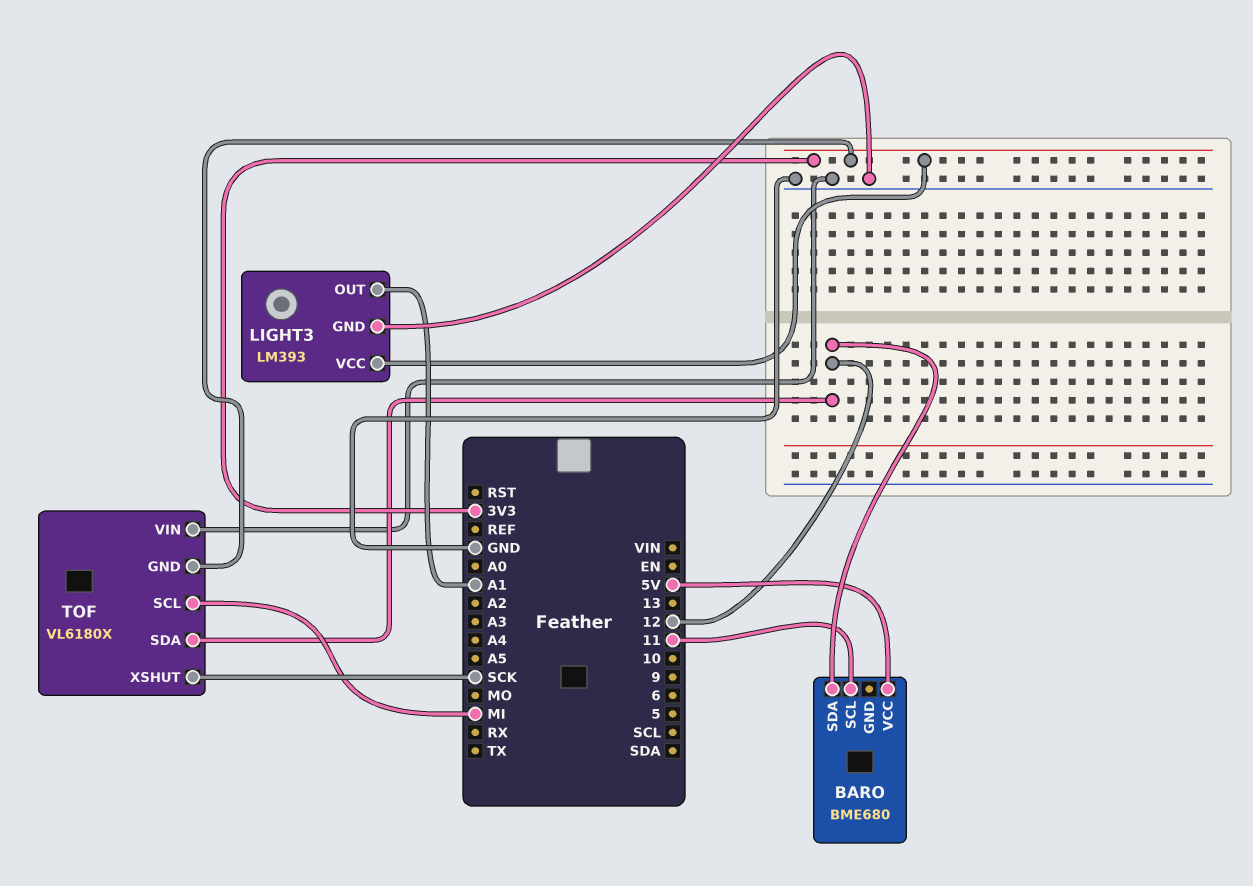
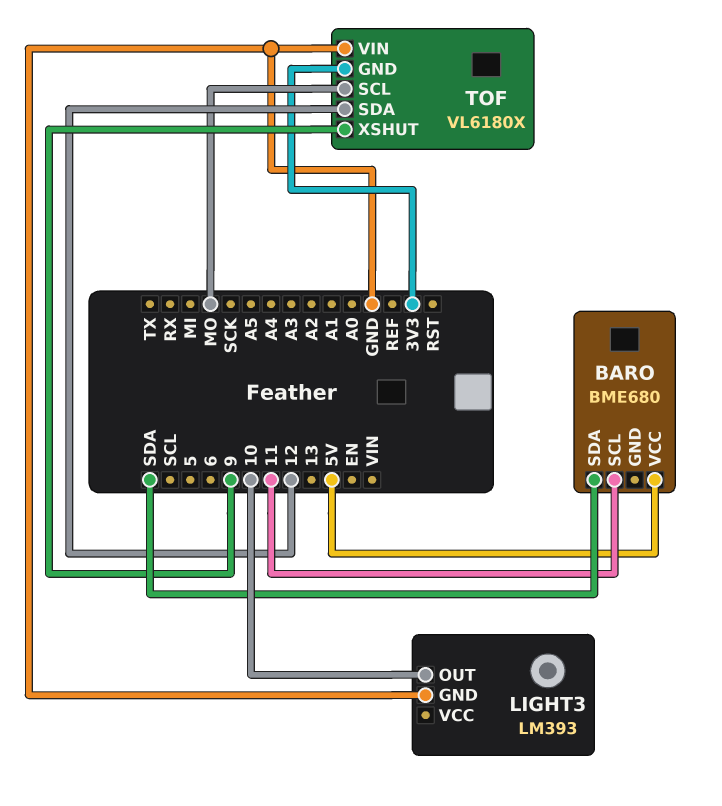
BARO pin SDA: 12 -> SDA
LIGHT3 pin OUT: A1 -> 10
LIGHT3 pin VCC: 3V3 -> none
TOF pin SCL: MI -> MO
TOF pin XSHUT: SCK -> 9

